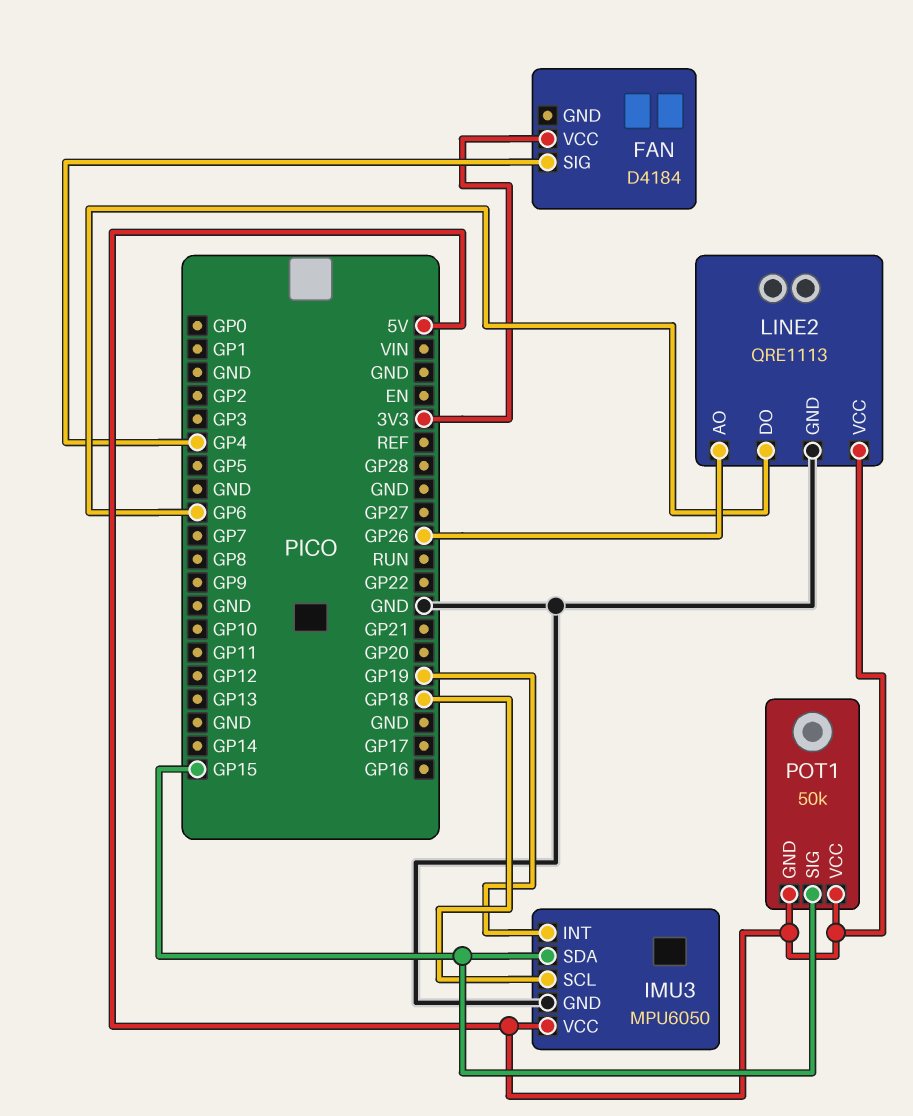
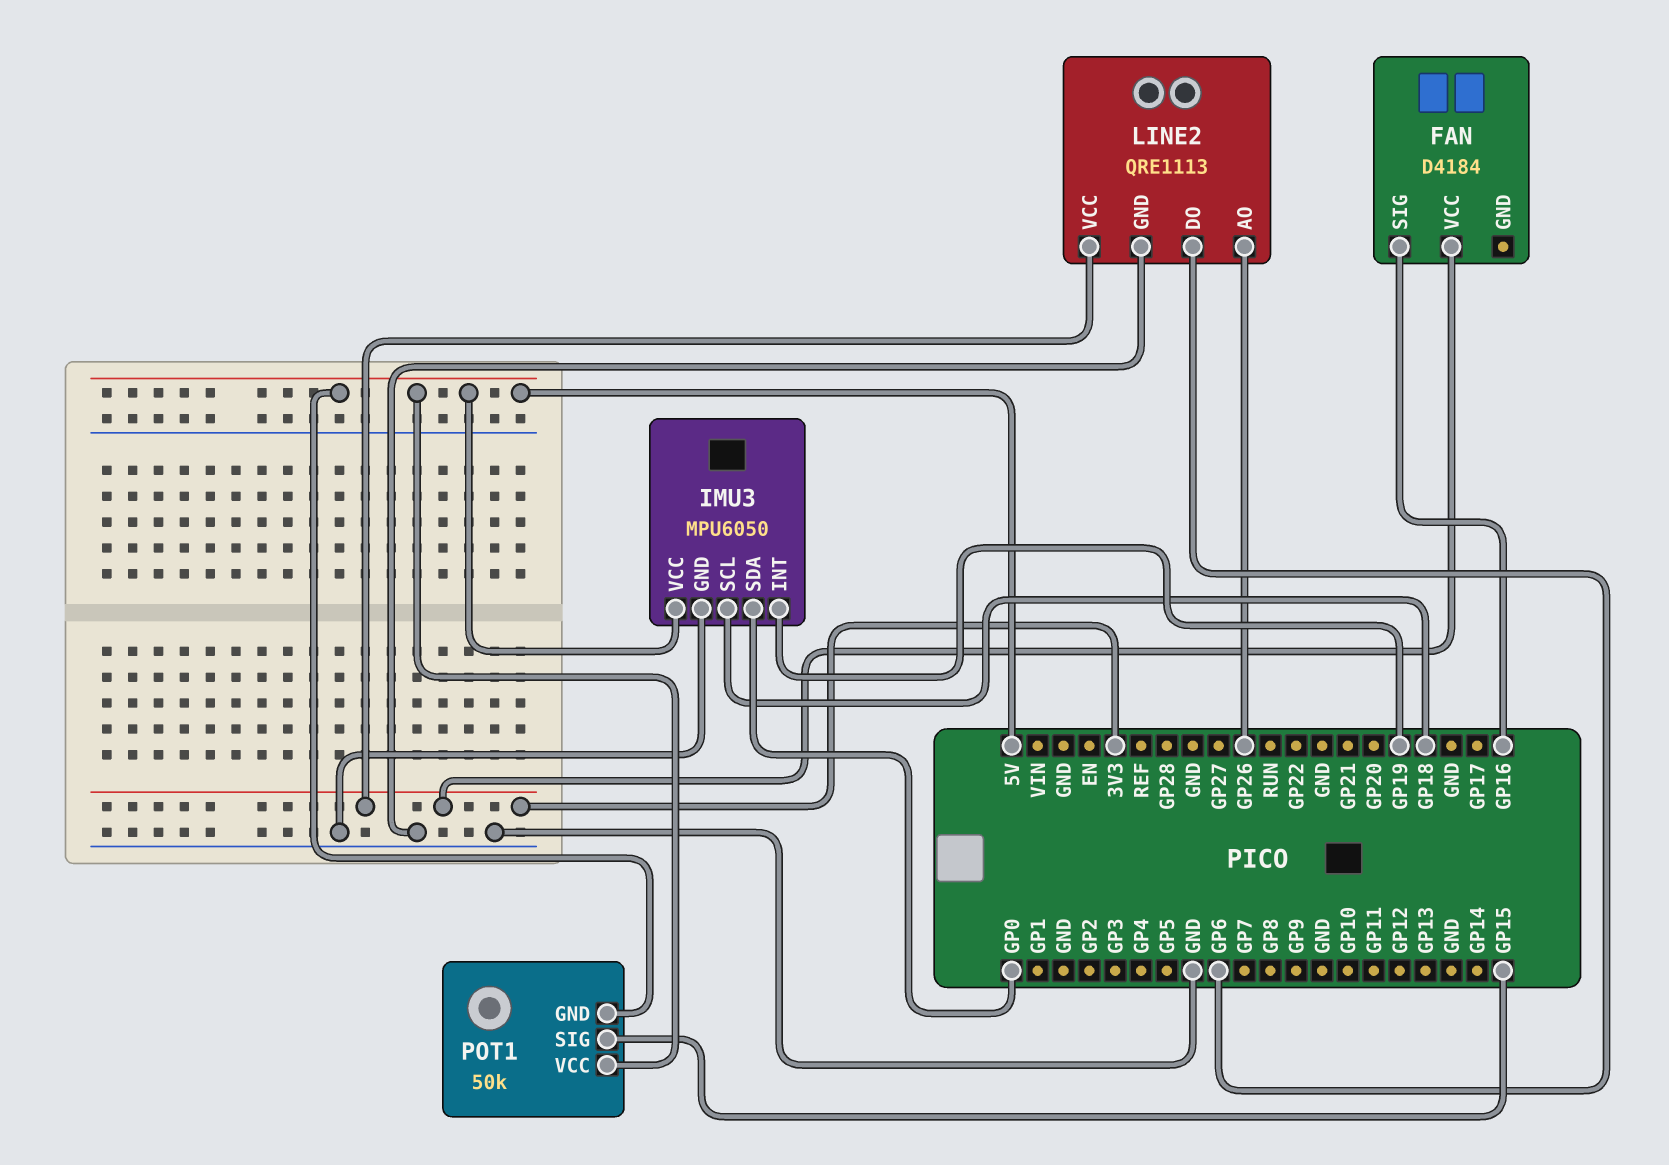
FAN pin SIG: GP4 -> GP16
IMU3 pin SDA: GP15 -> GP0
LINE2 pin VCC: 5V -> 3V3

